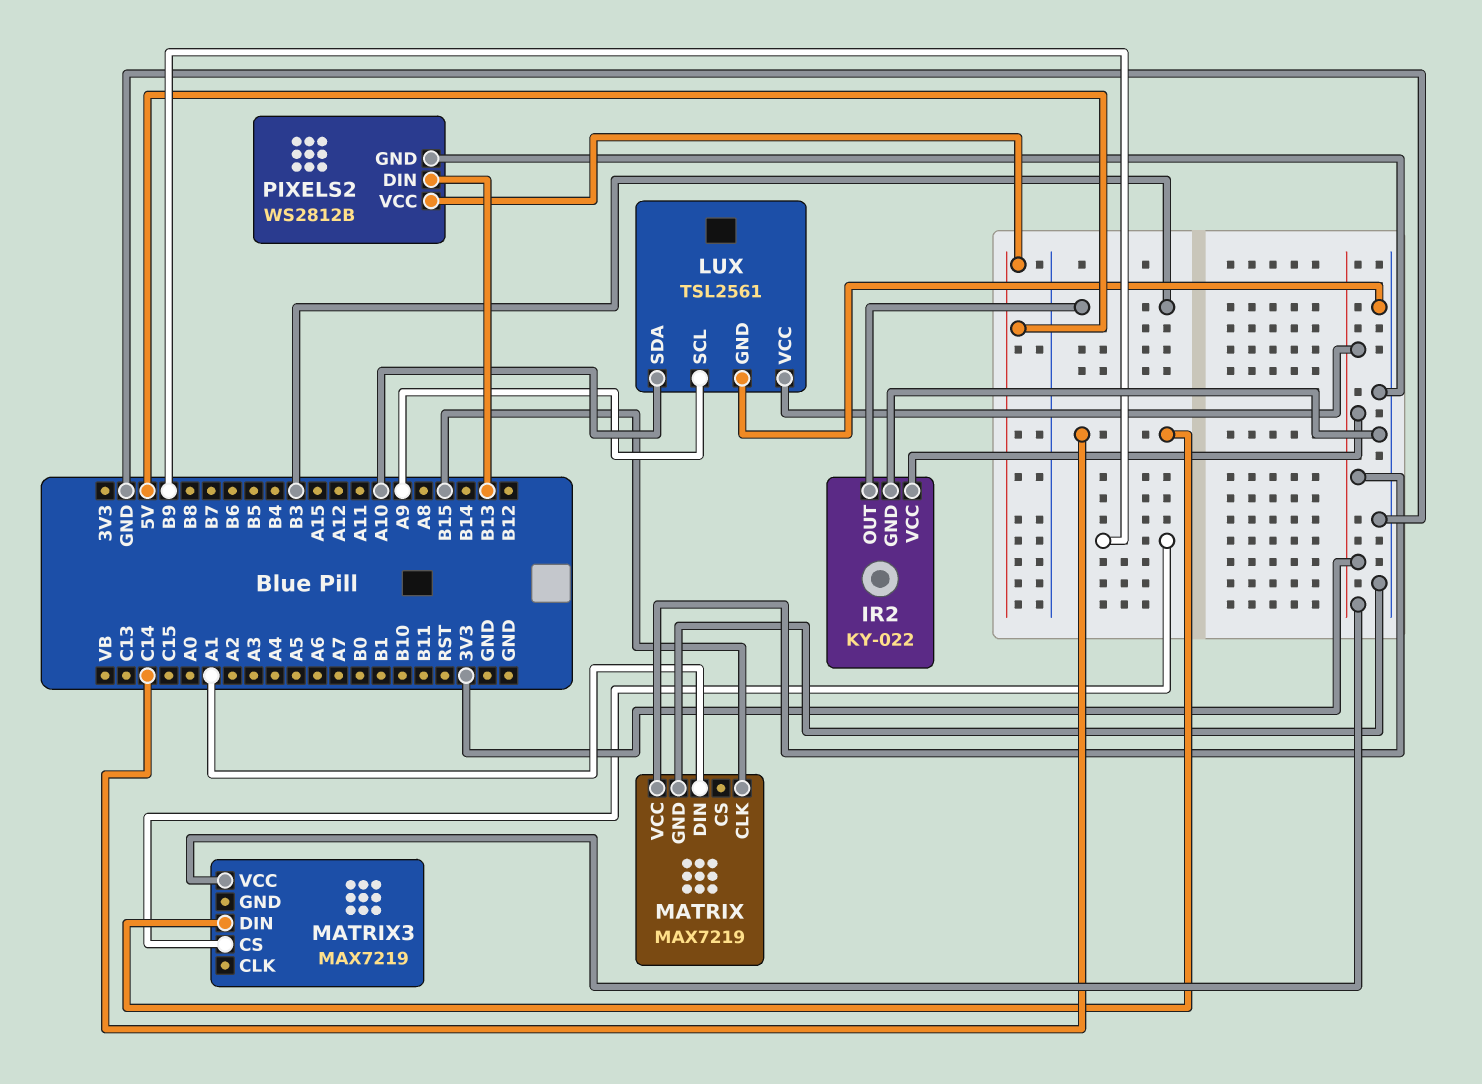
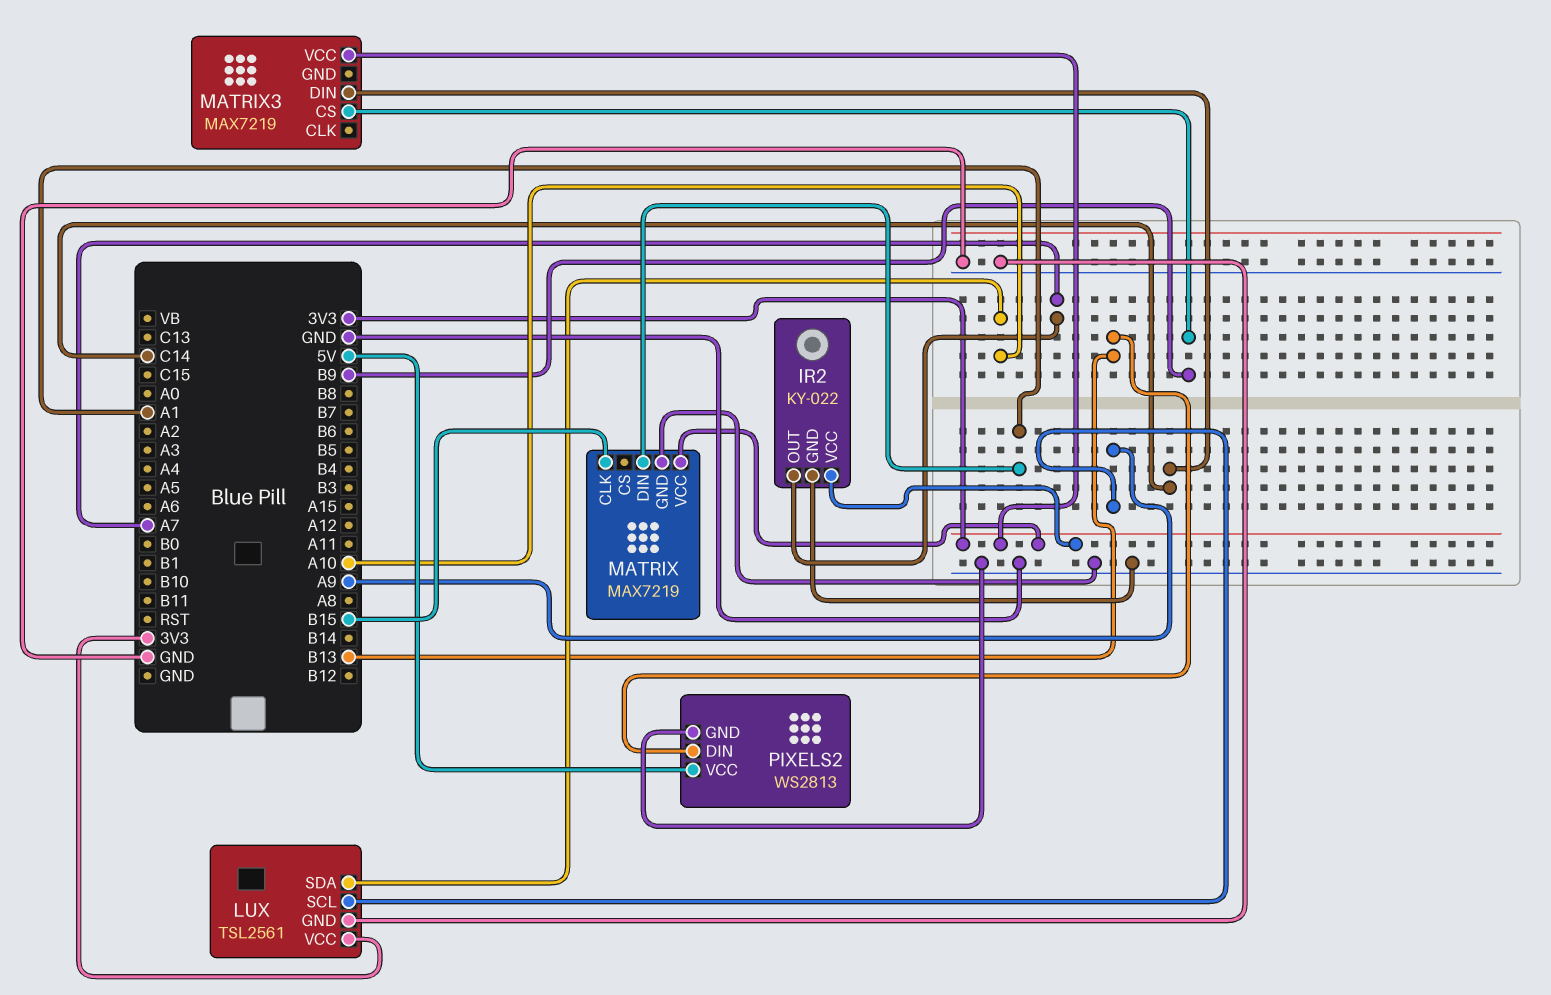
IR2 pin OUT: B3 -> A7
PIXELS2: WS2812B -> WS2813

